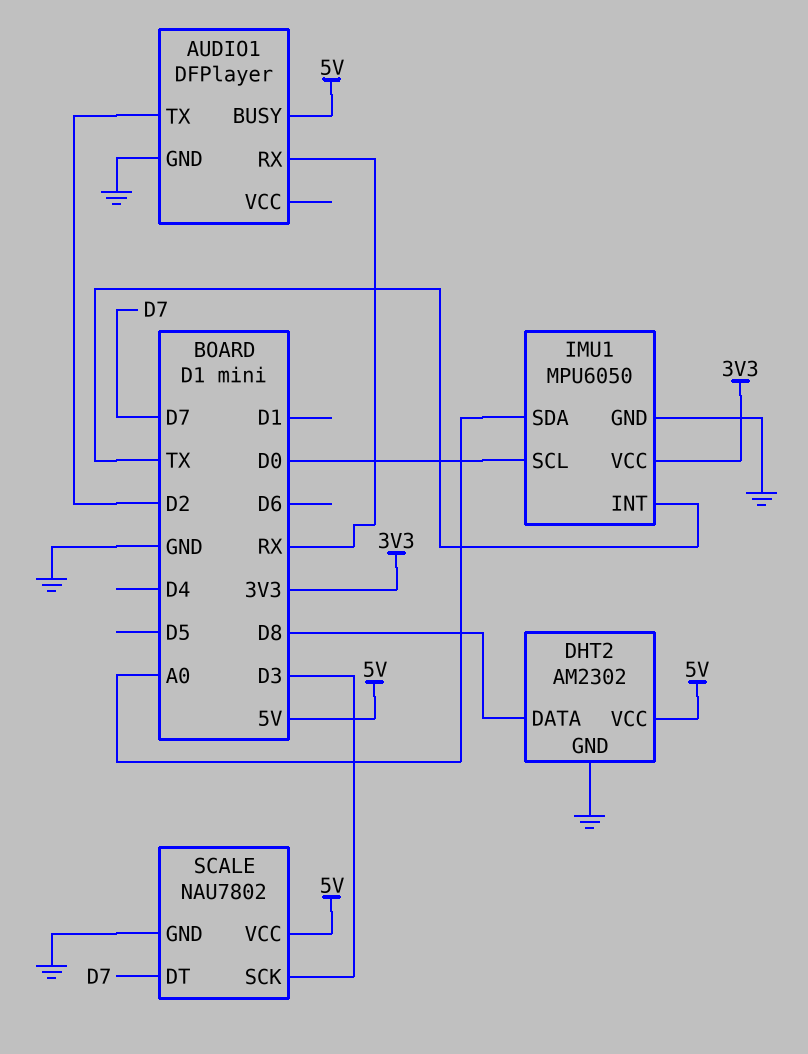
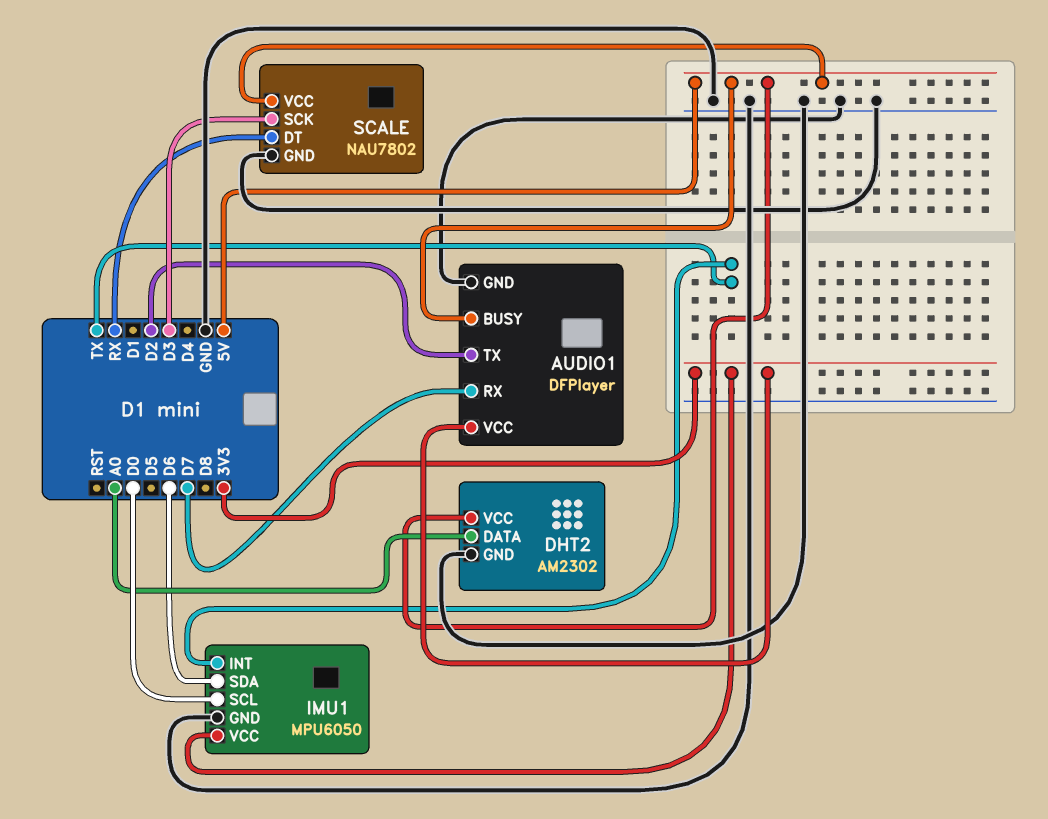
AUDIO1 pin RX: RX -> D7
AUDIO1 pin VCC: none -> 3V3
DHT2 pin DATA: D8 -> A0
IMU1 pin SDA: A0 -> D6
SCALE pin DT: D7 -> RX

